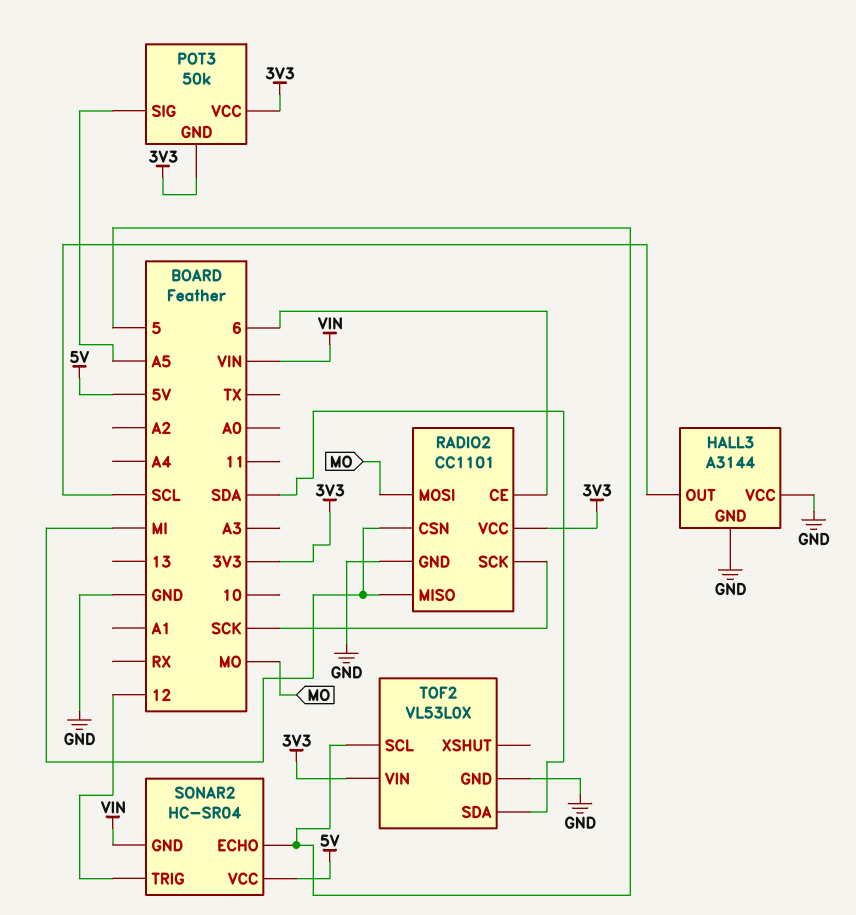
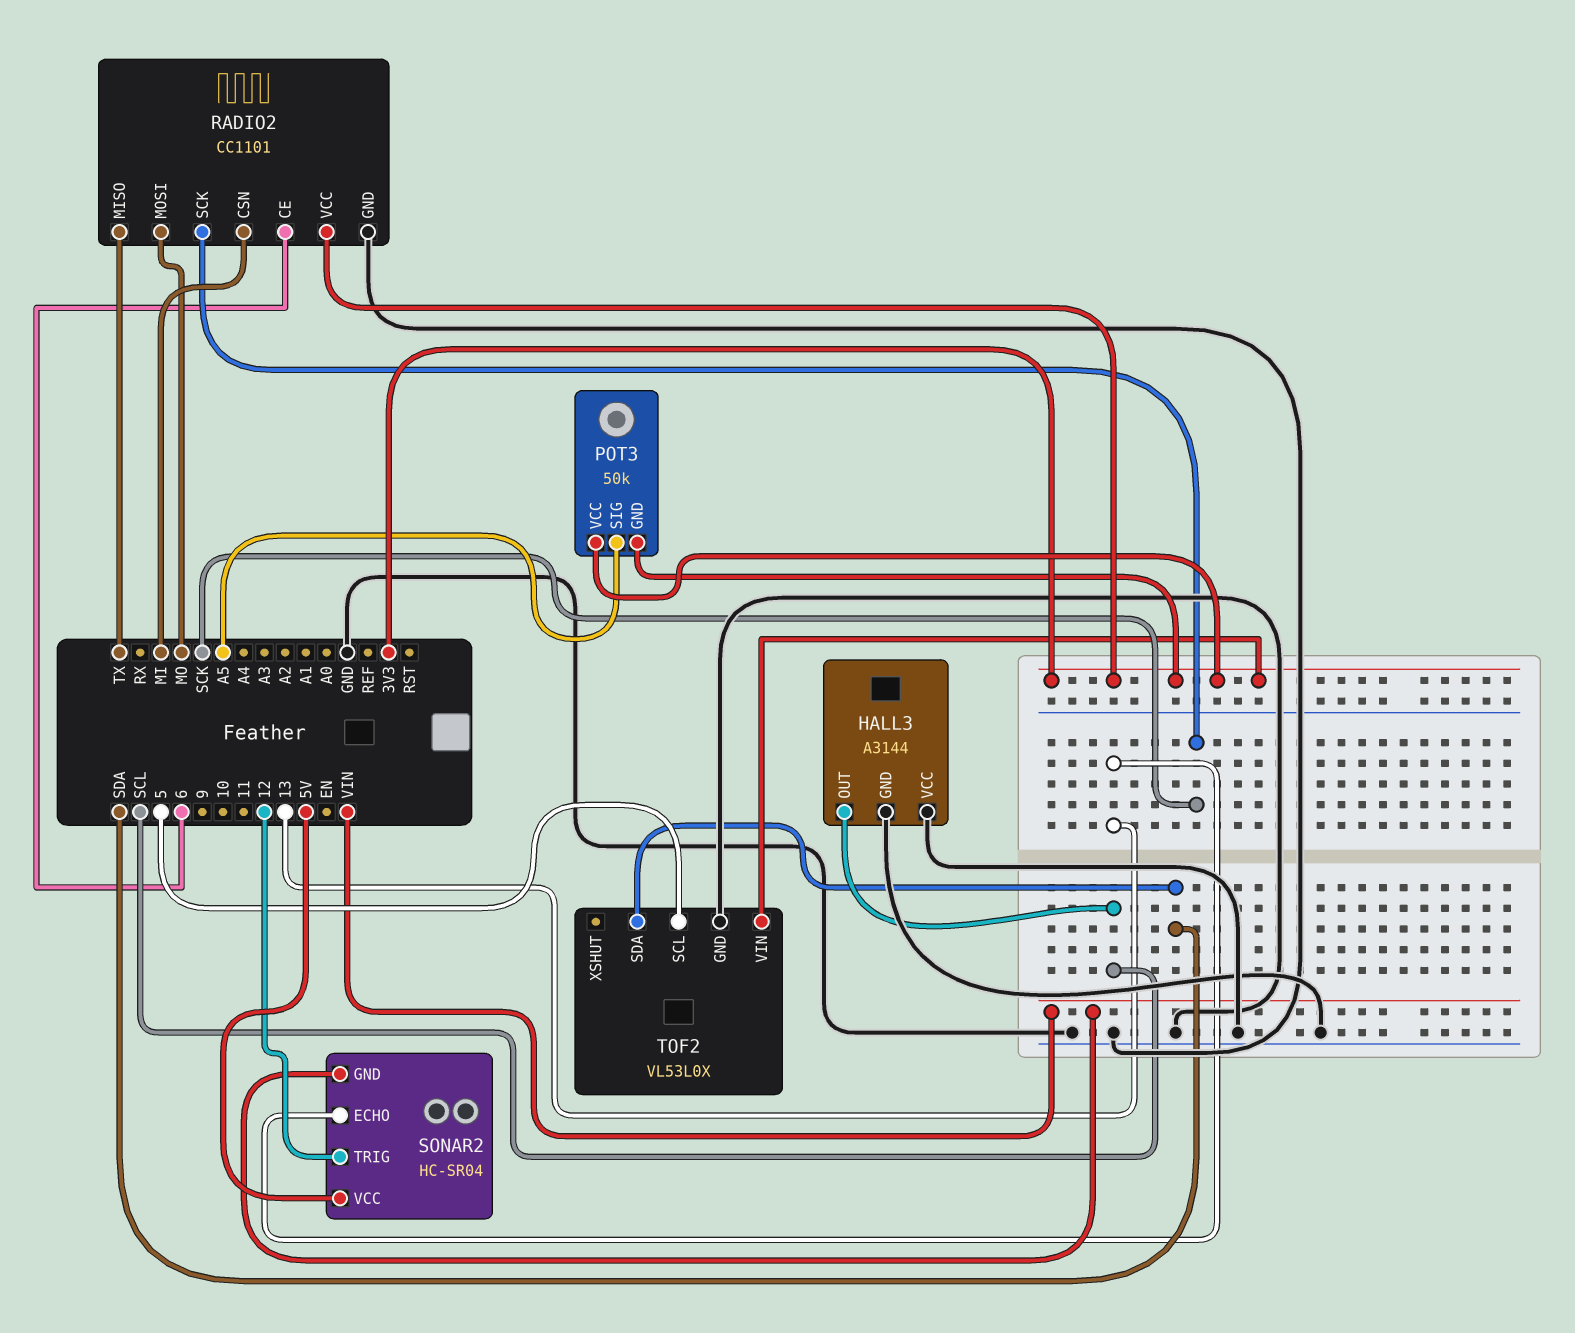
RADIO2 pin MISO: MI -> TX
SONAR2 pin ECHO: 5 -> 13

